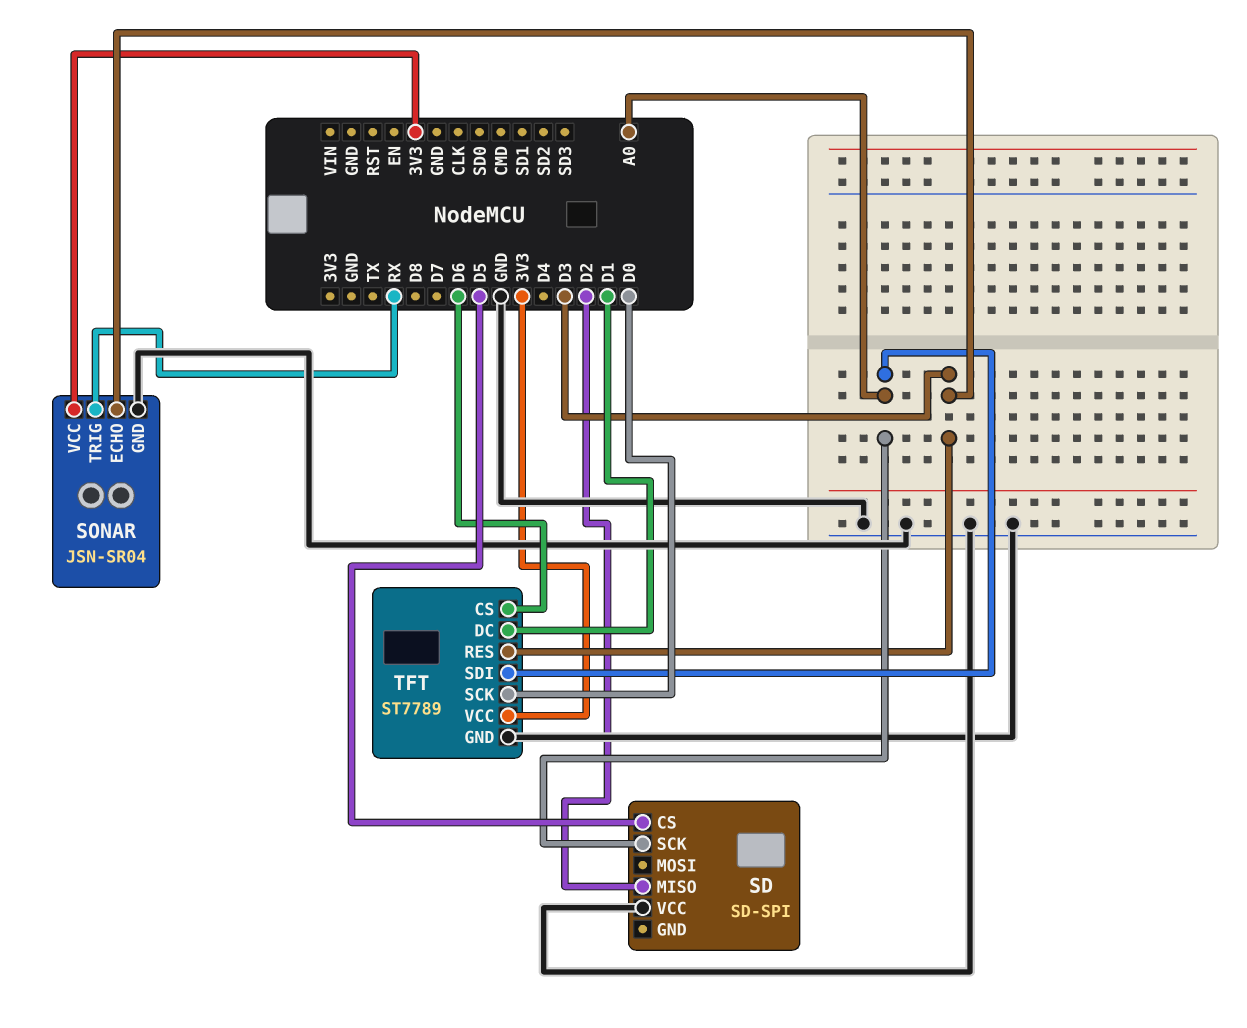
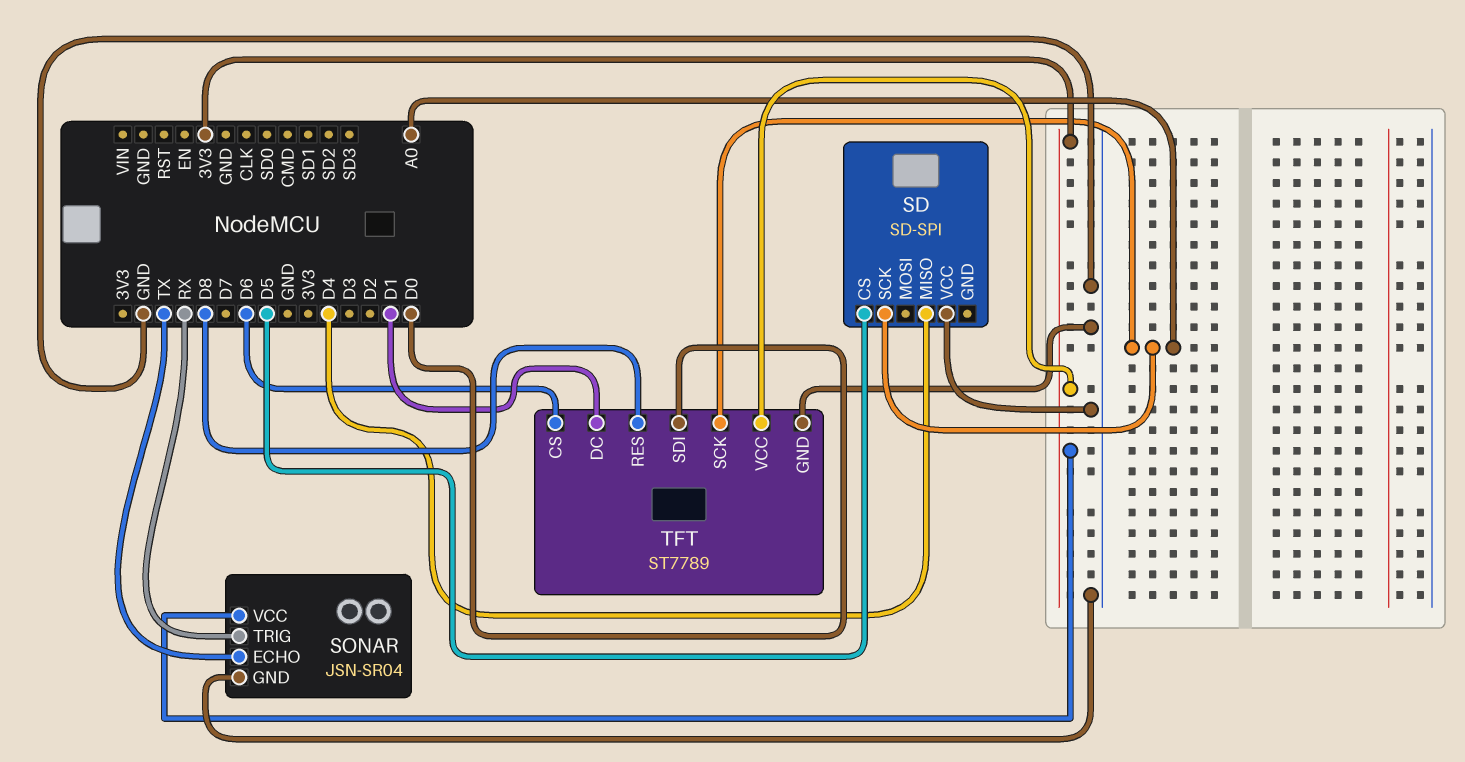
SD pin MISO: D2 -> D4
SONAR pin ECHO: D3 -> TX
TFT pin RES: D3 -> D8
TFT pin SCK: D0 -> A0
TFT pin SDI: A0 -> D0

